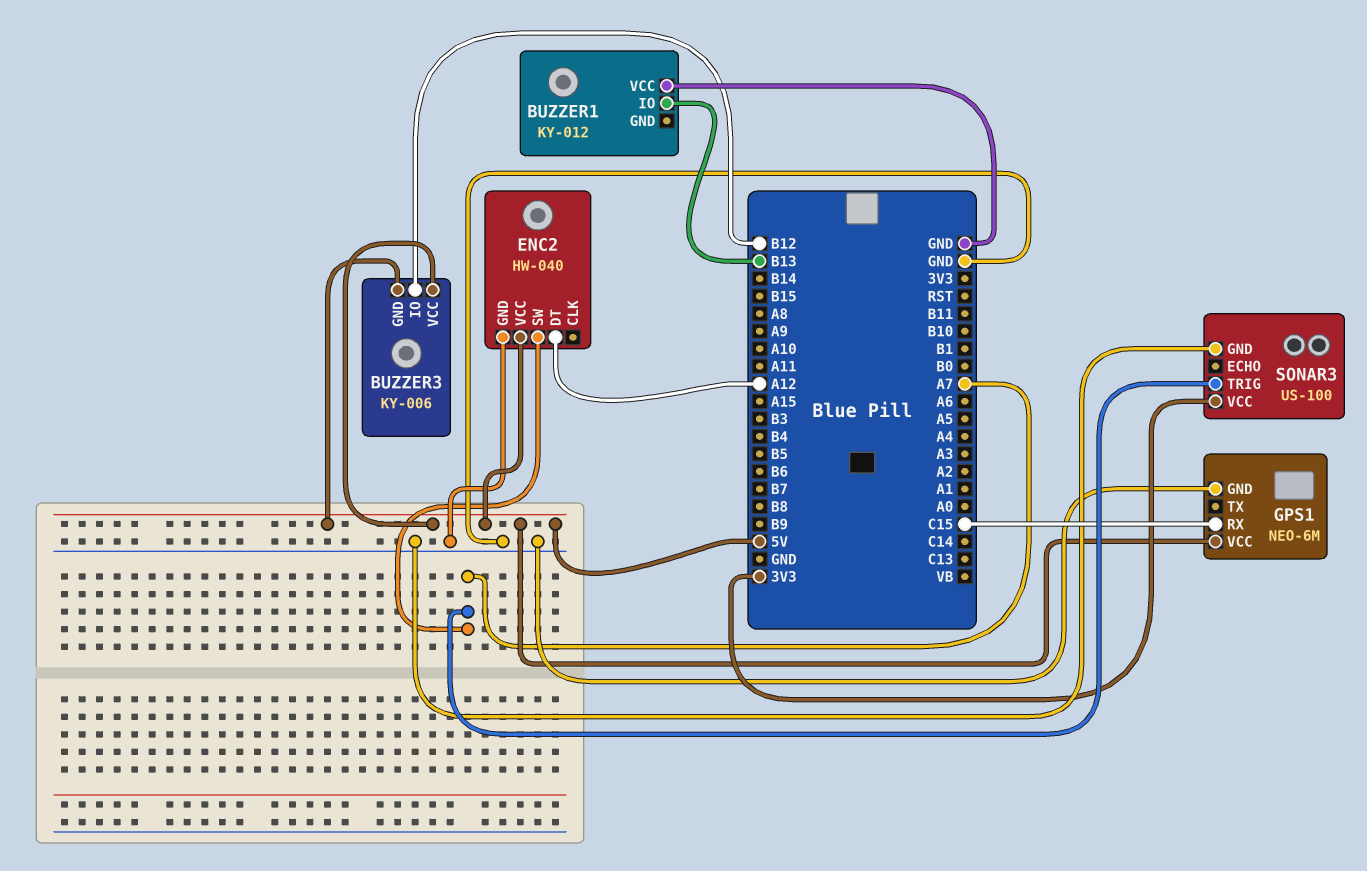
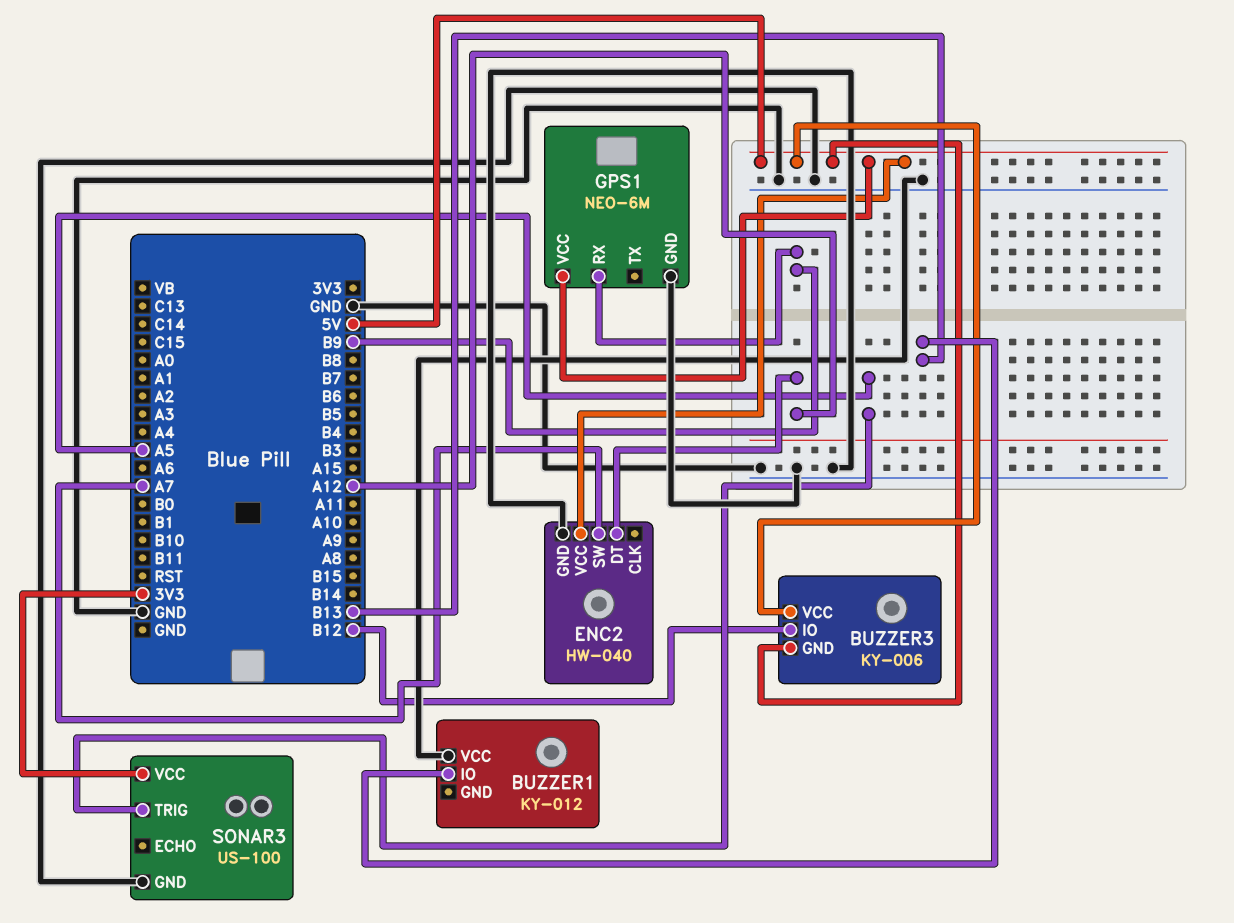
GPS1 pin RX: C15 -> B9
SONAR3 pin TRIG: A7 -> A5

